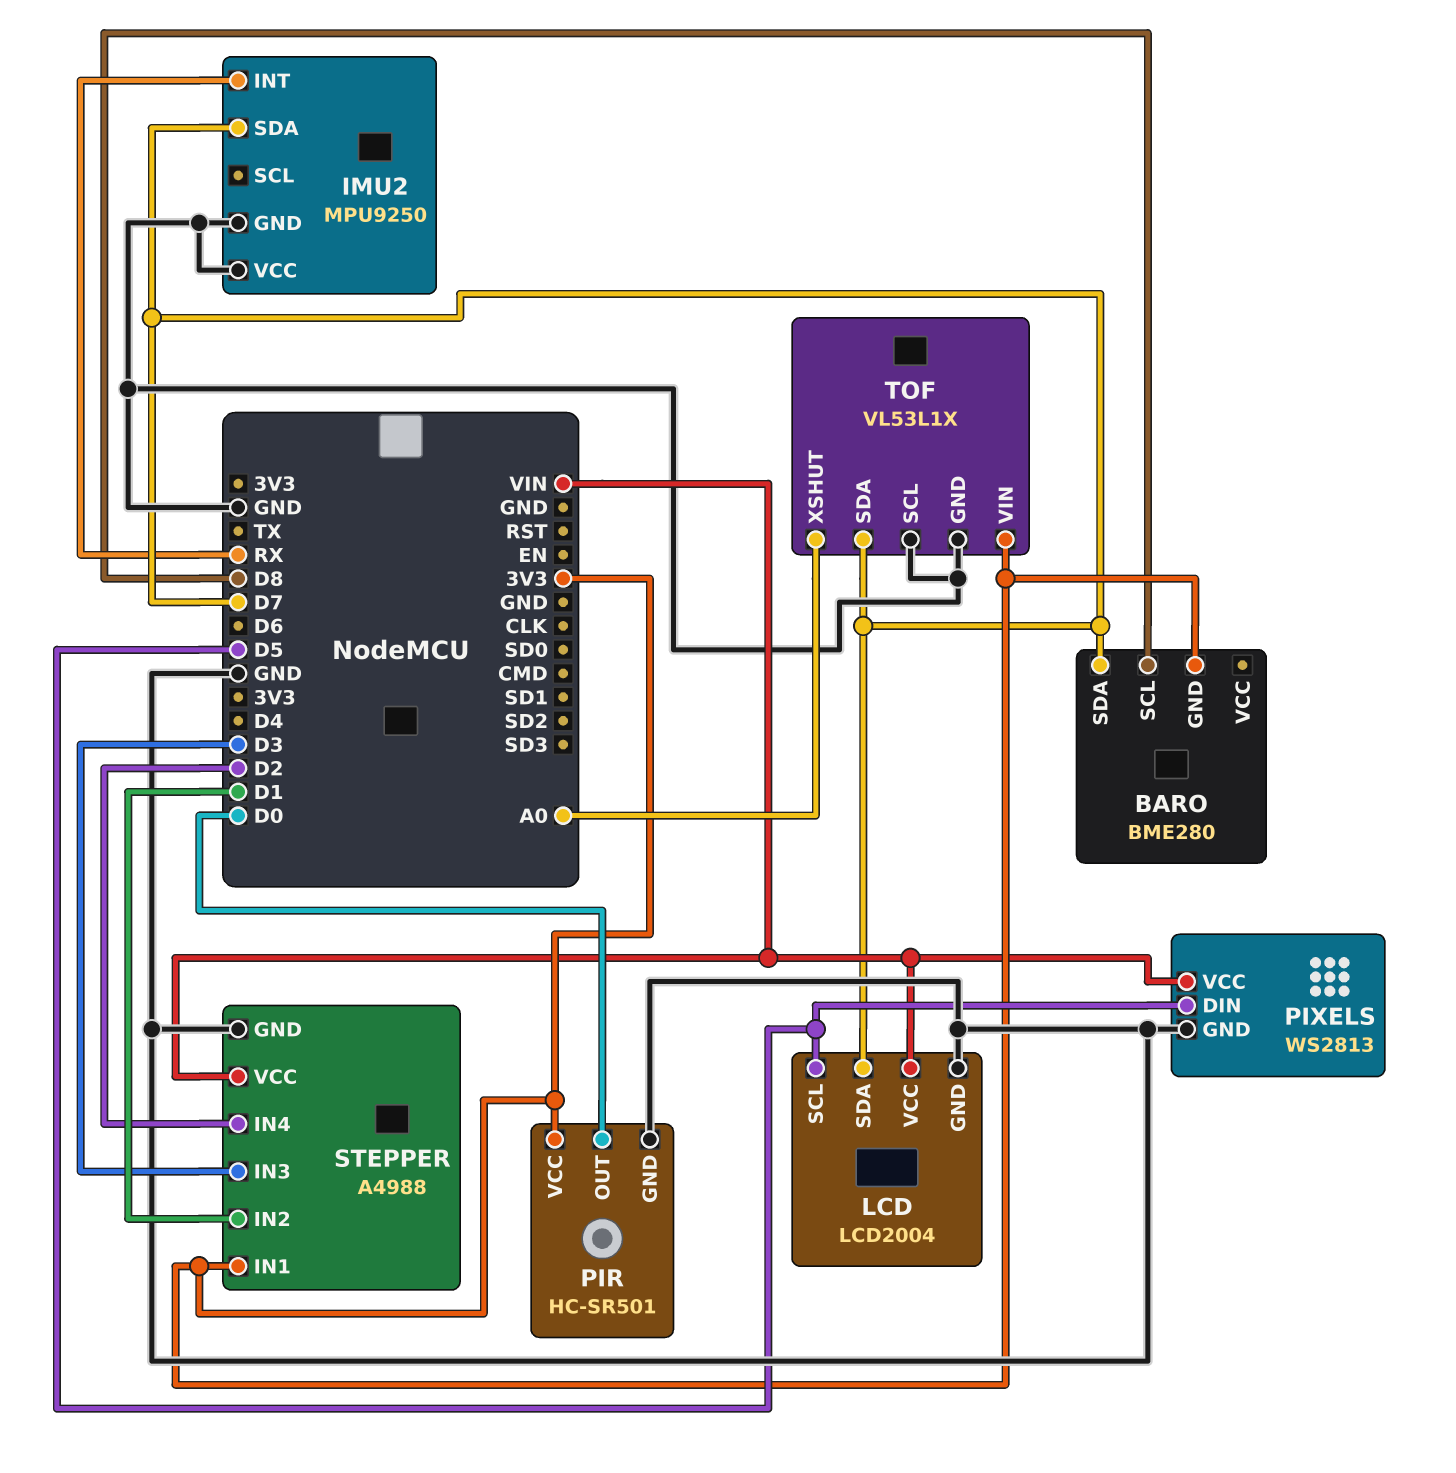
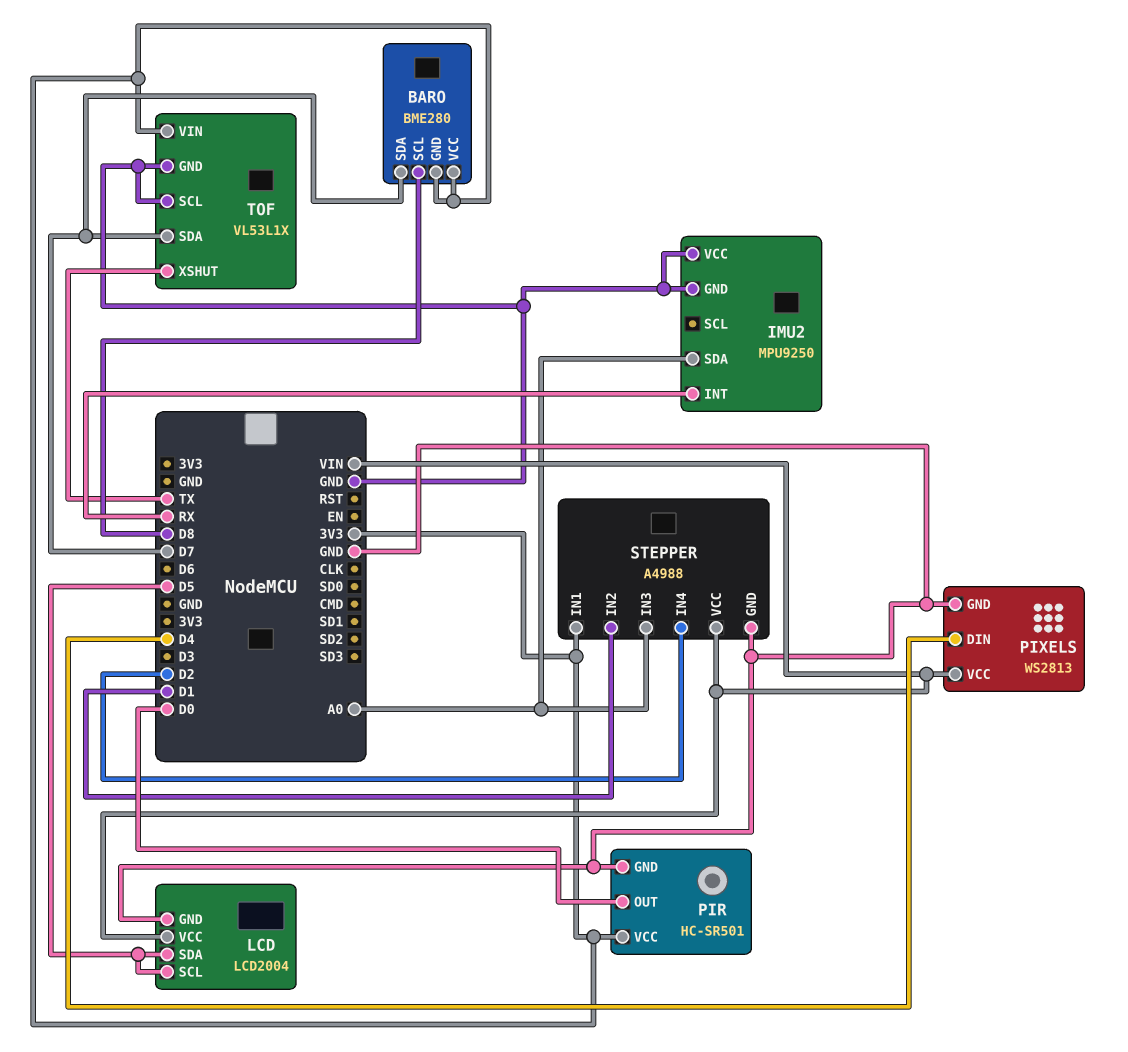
BARO pin VCC: none -> 3V3
IMU2 pin SDA: D7 -> A0
LCD pin SDA: D7 -> D5
PIXELS pin DIN: D5 -> D4
STEPPER pin IN3: D3 -> A0
TOF pin XSHUT: A0 -> TX

